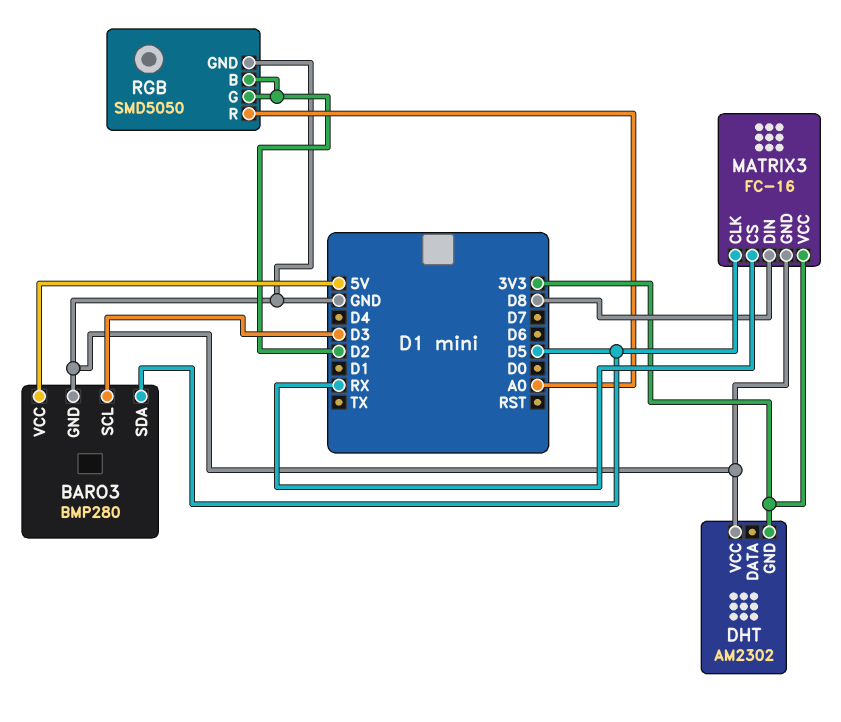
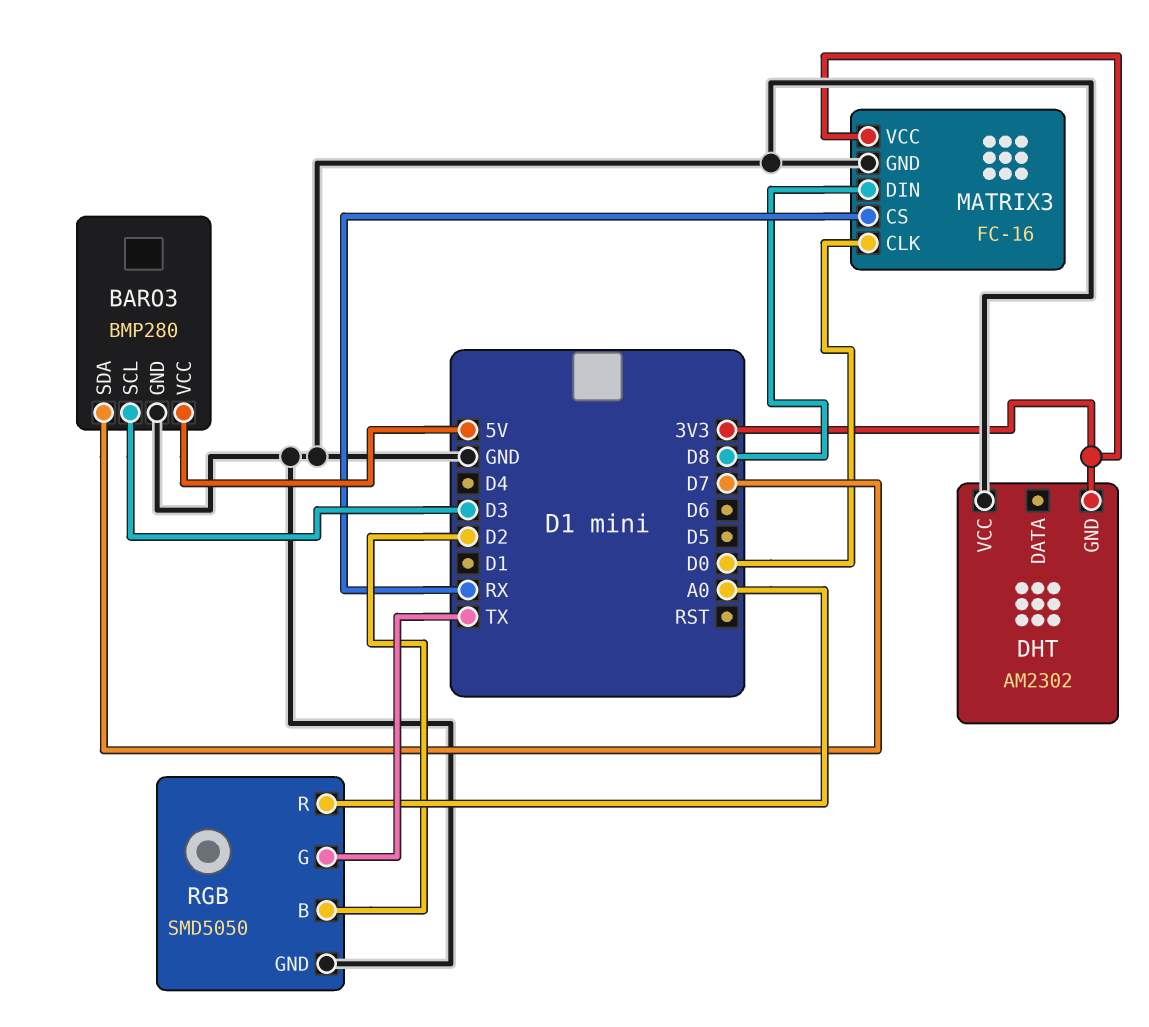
BARO3 pin SDA: D5 -> D7
MATRIX3 pin CLK: D5 -> D0
RGB pin G: D2 -> TX

